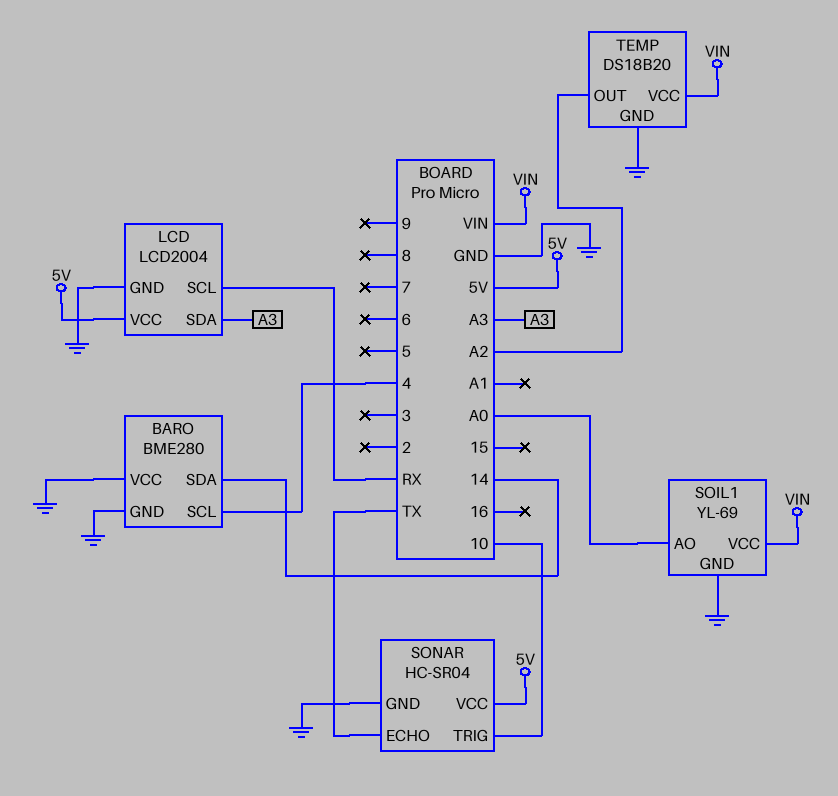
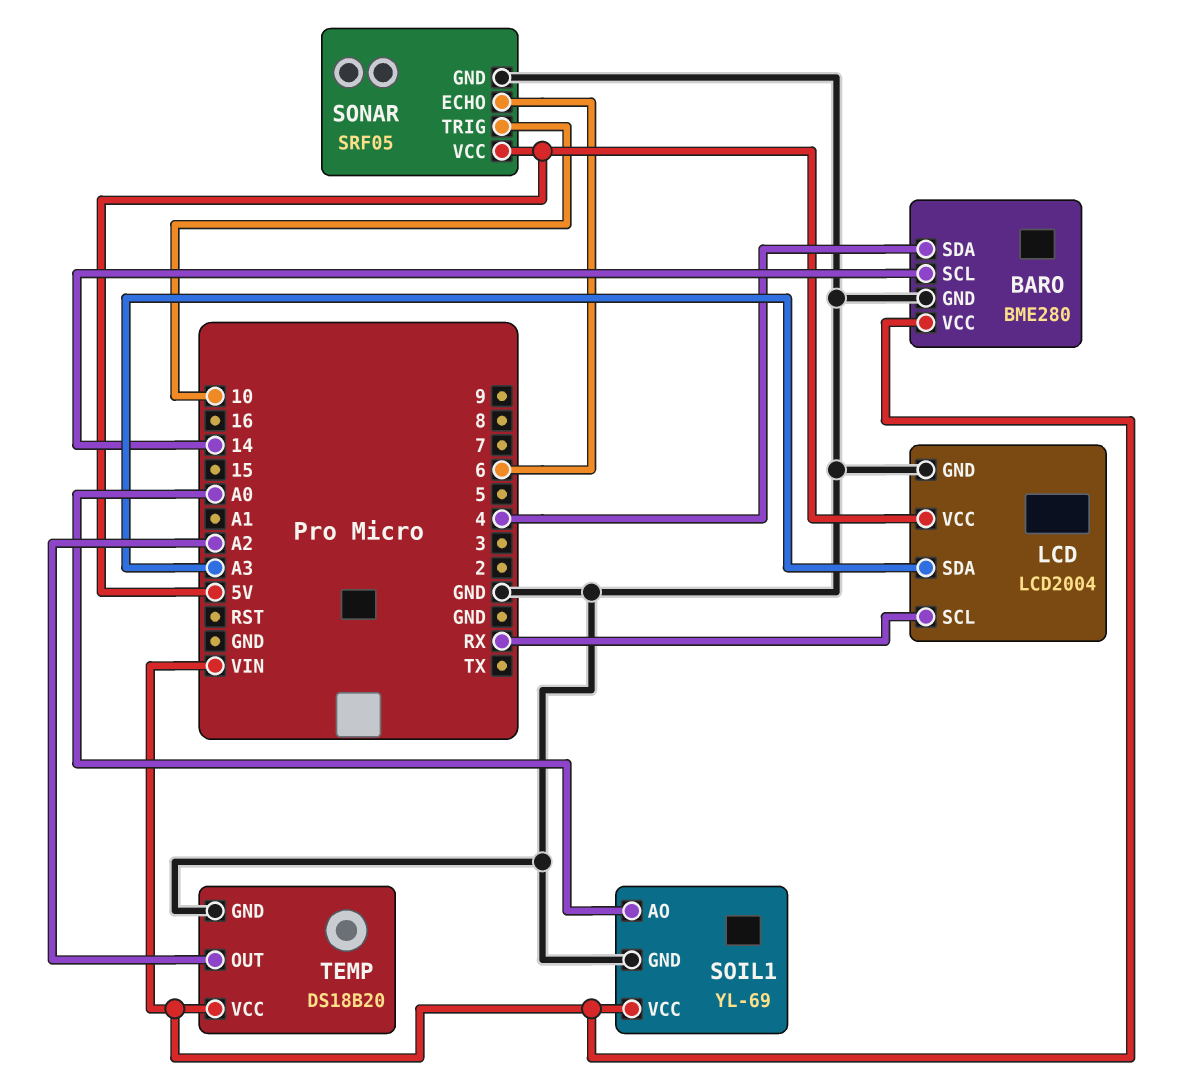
BARO pin SCL: 4 -> 14
BARO pin SDA: 14 -> 4
BARO pin VCC: GND -> VIN
SONAR: HC-SR04 -> SRF05
SONAR pin ECHO: TX -> 6

